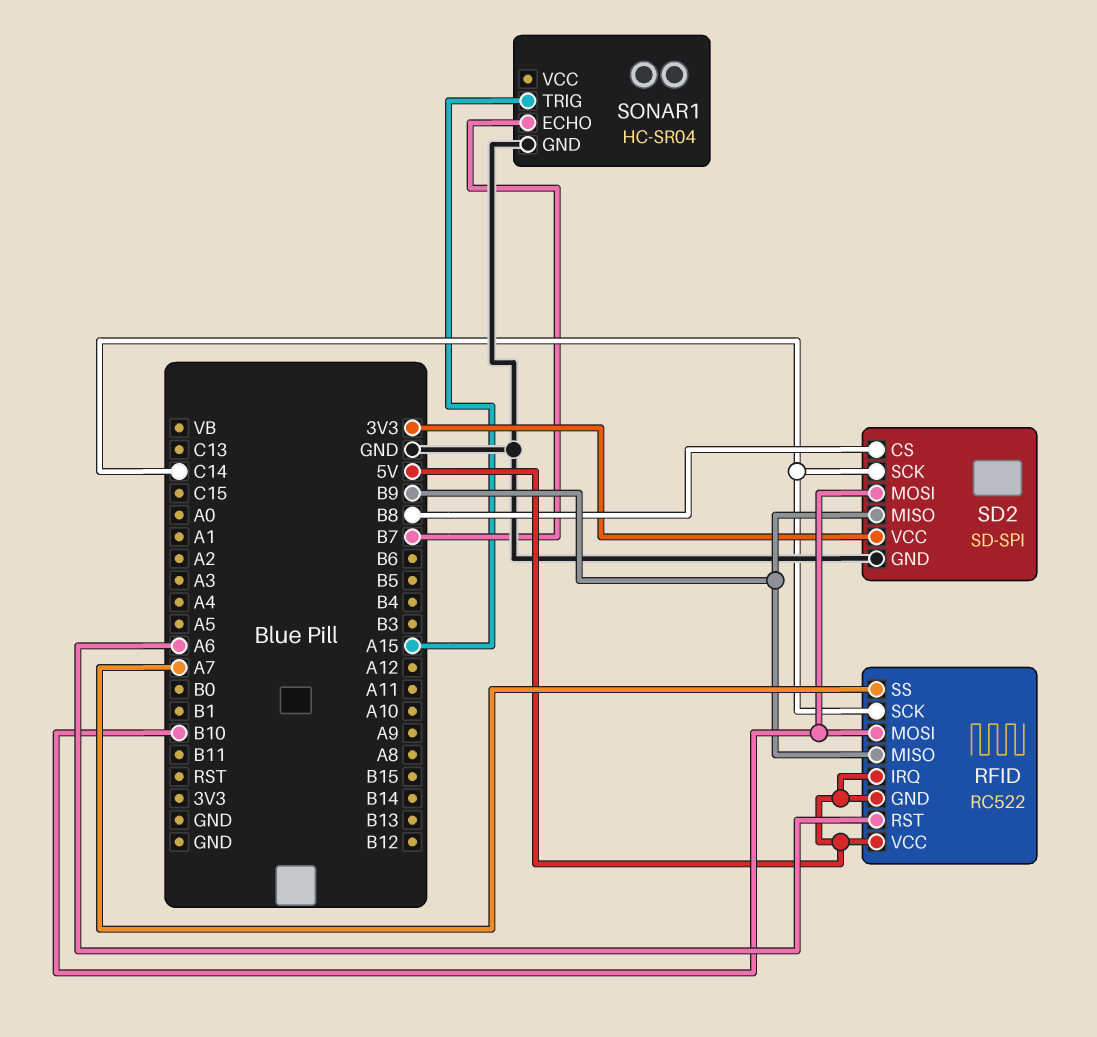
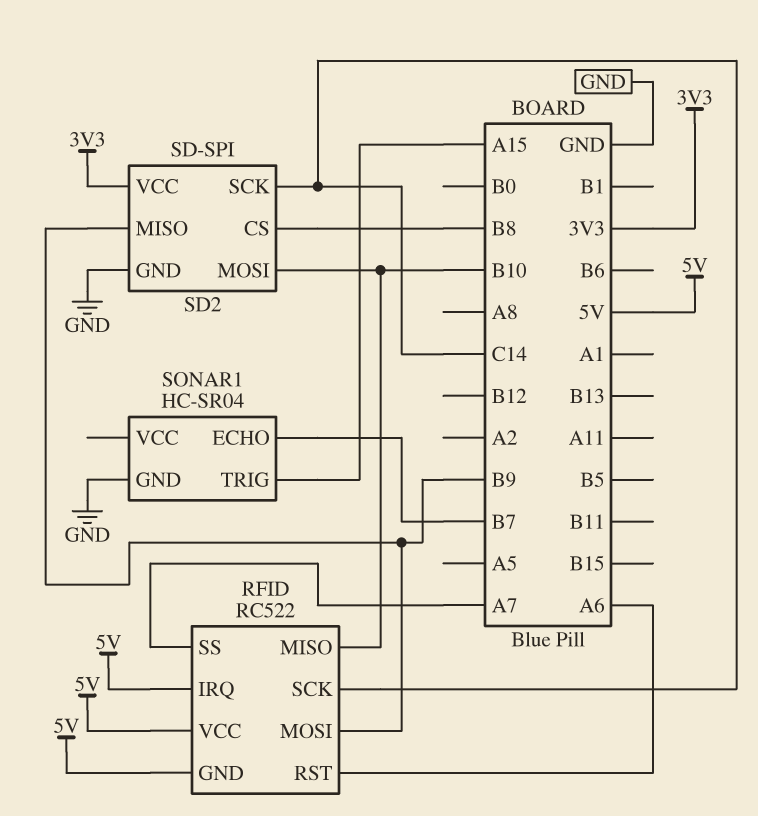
RFID pin MISO: B9 -> B10
RFID pin MOSI: B10 -> B9

